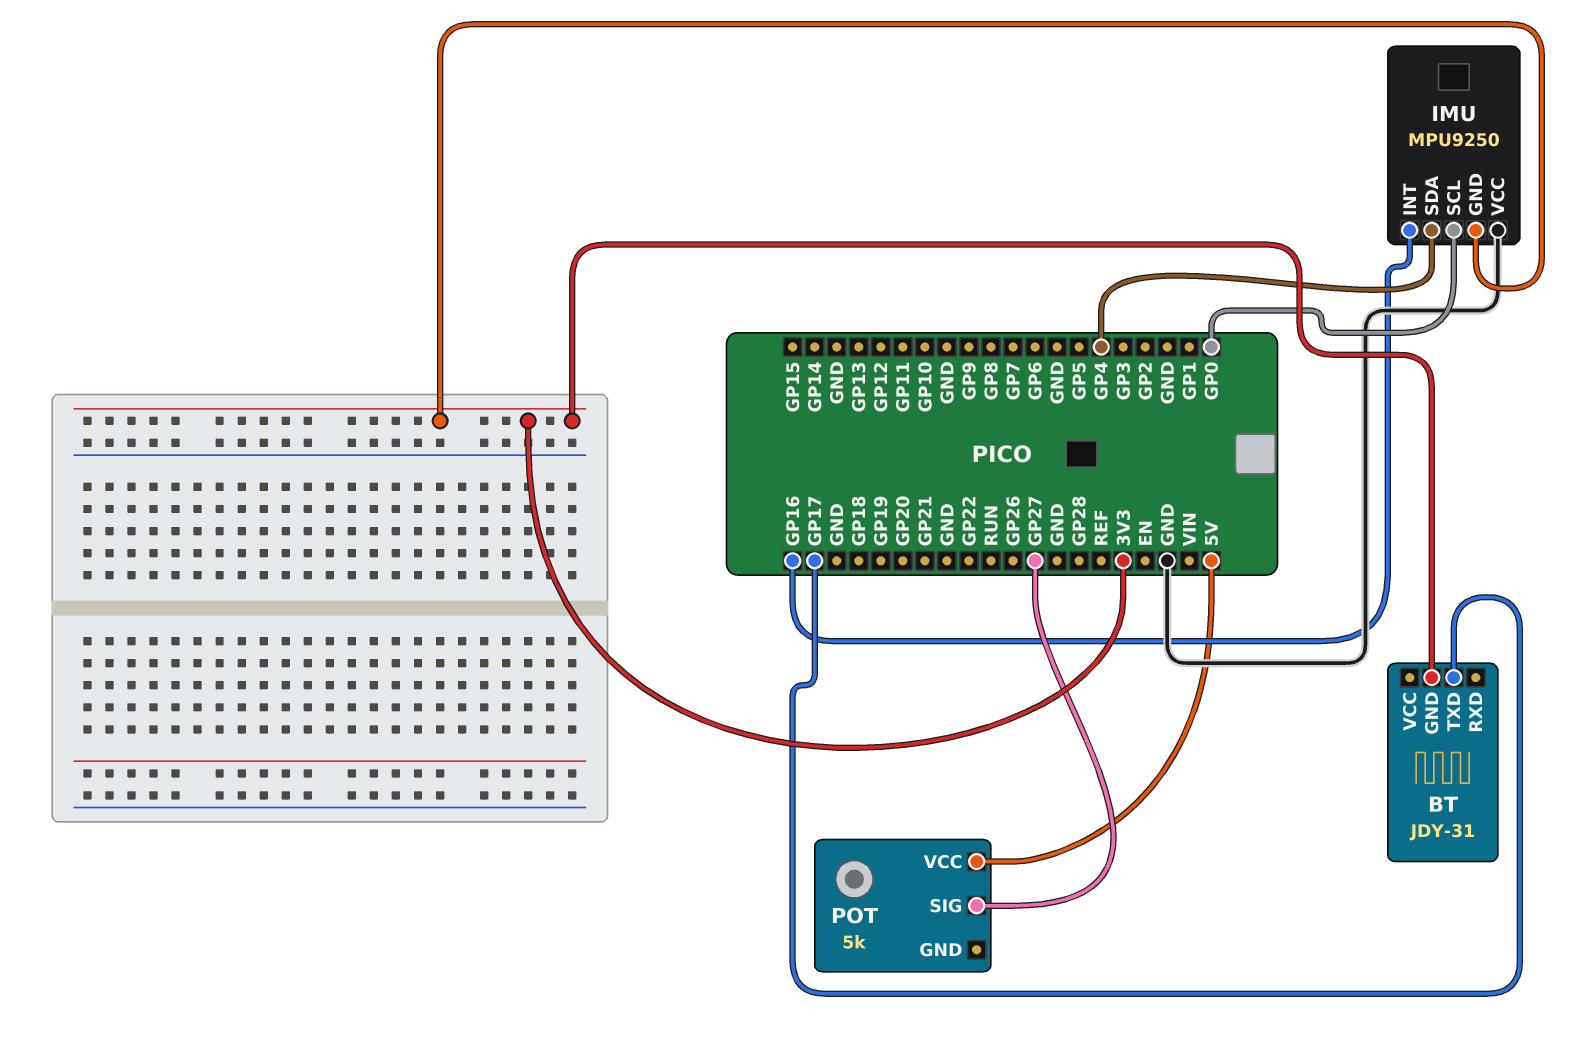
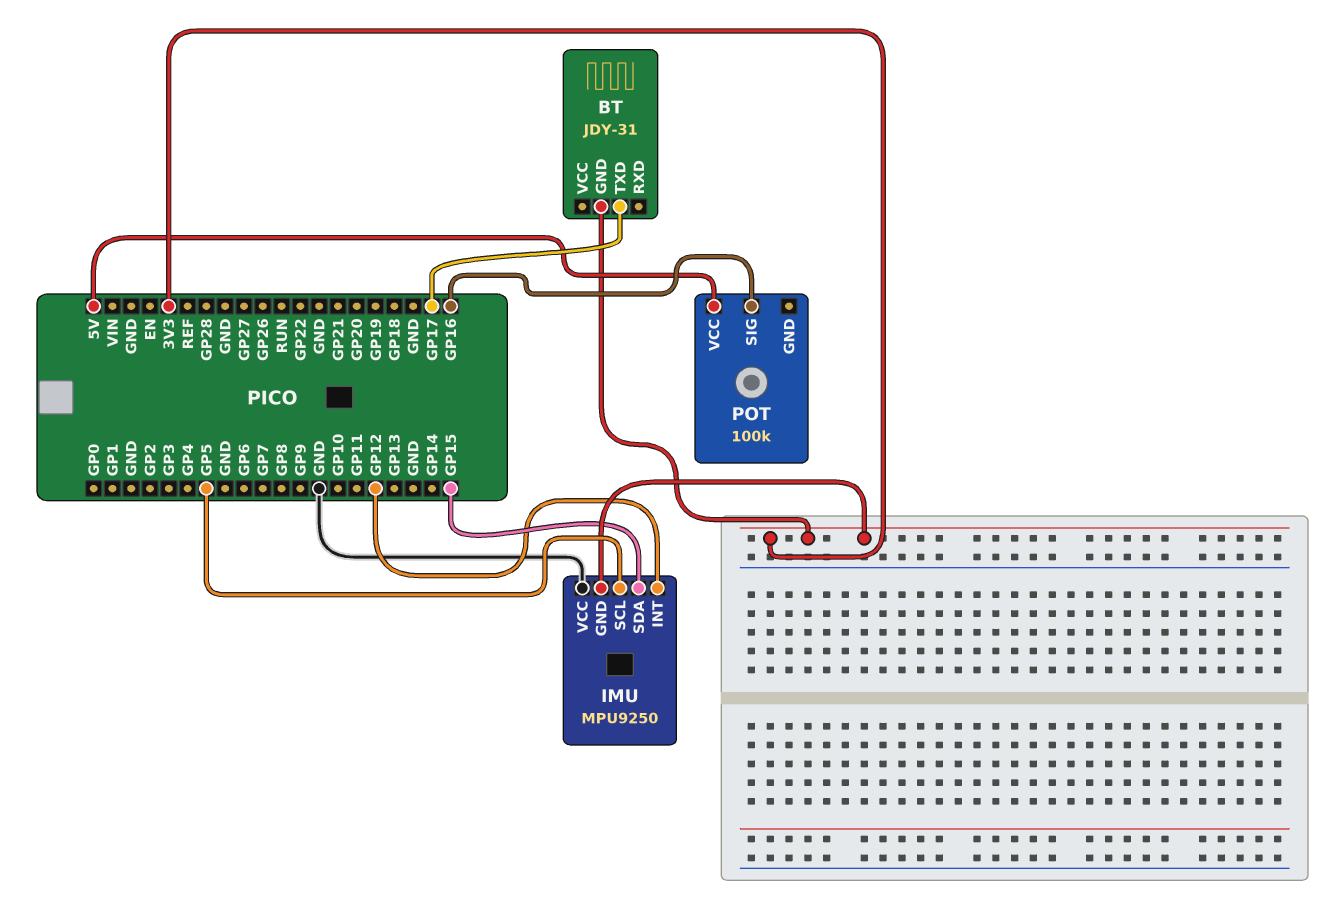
IMU pin INT: GP16 -> GP12
IMU pin SCL: GP0 -> GP5
IMU pin SDA: GP4 -> GP15
POT: 5k -> 100k
POT pin SIG: GP27 -> GP16

